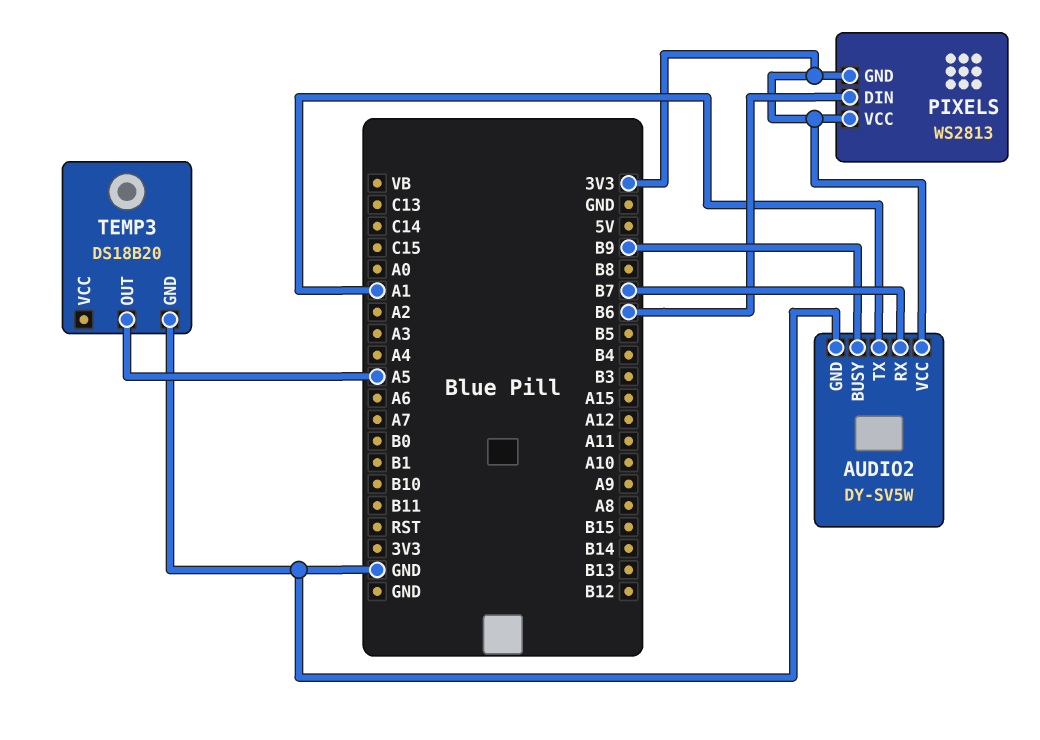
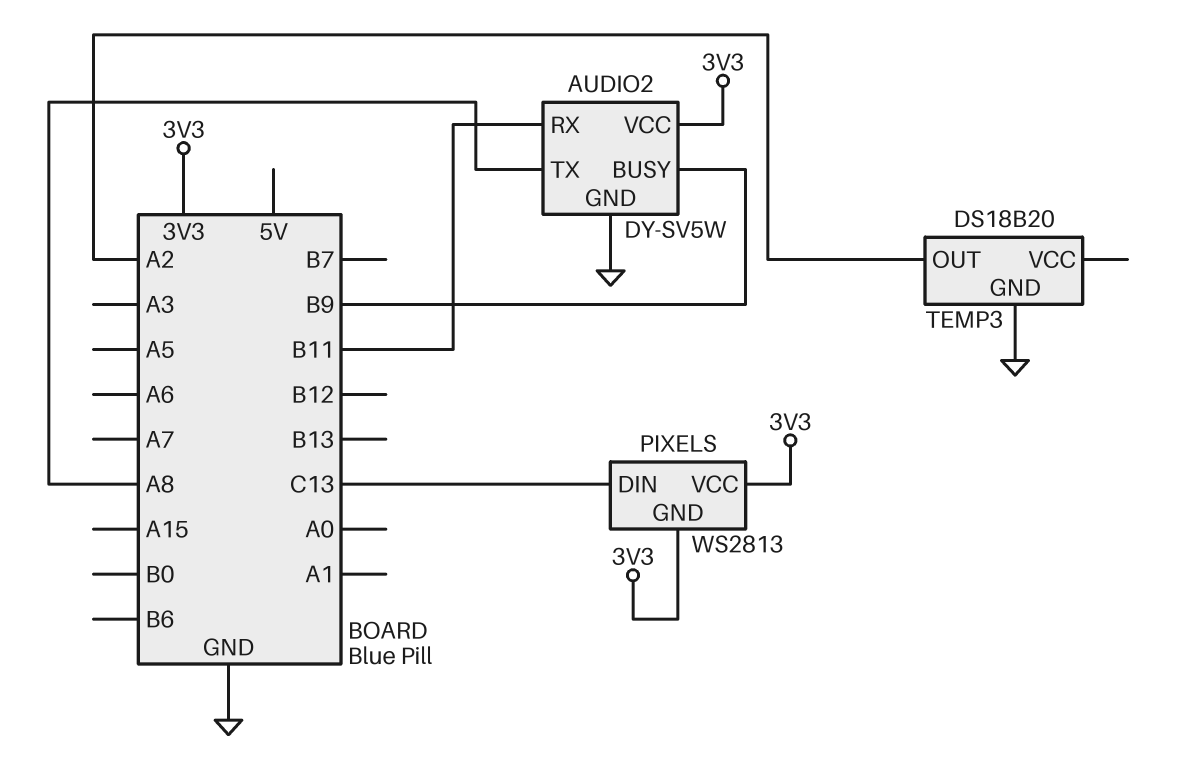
AUDIO2 pin RX: B7 -> B11
AUDIO2 pin TX: A1 -> A8
PIXELS pin DIN: B6 -> C13
TEMP3 pin OUT: A5 -> A2

